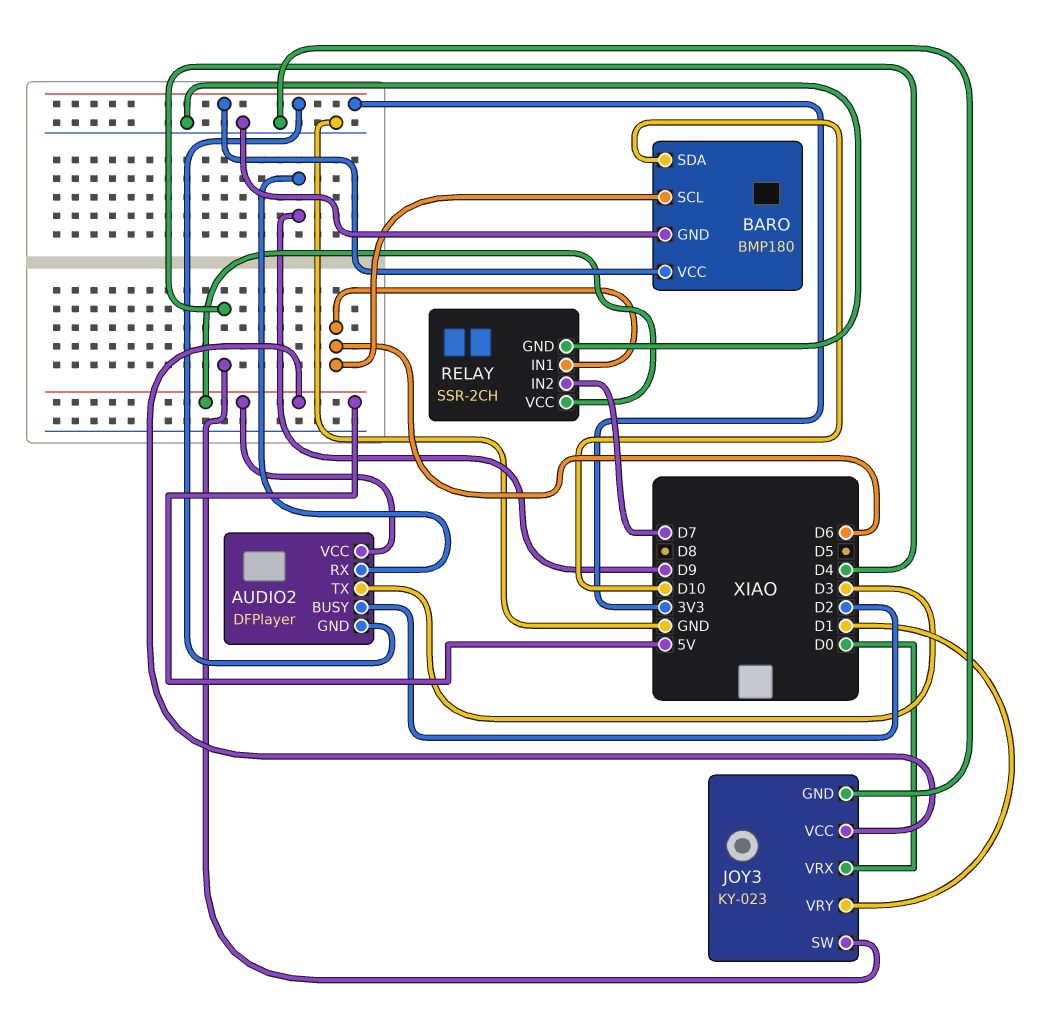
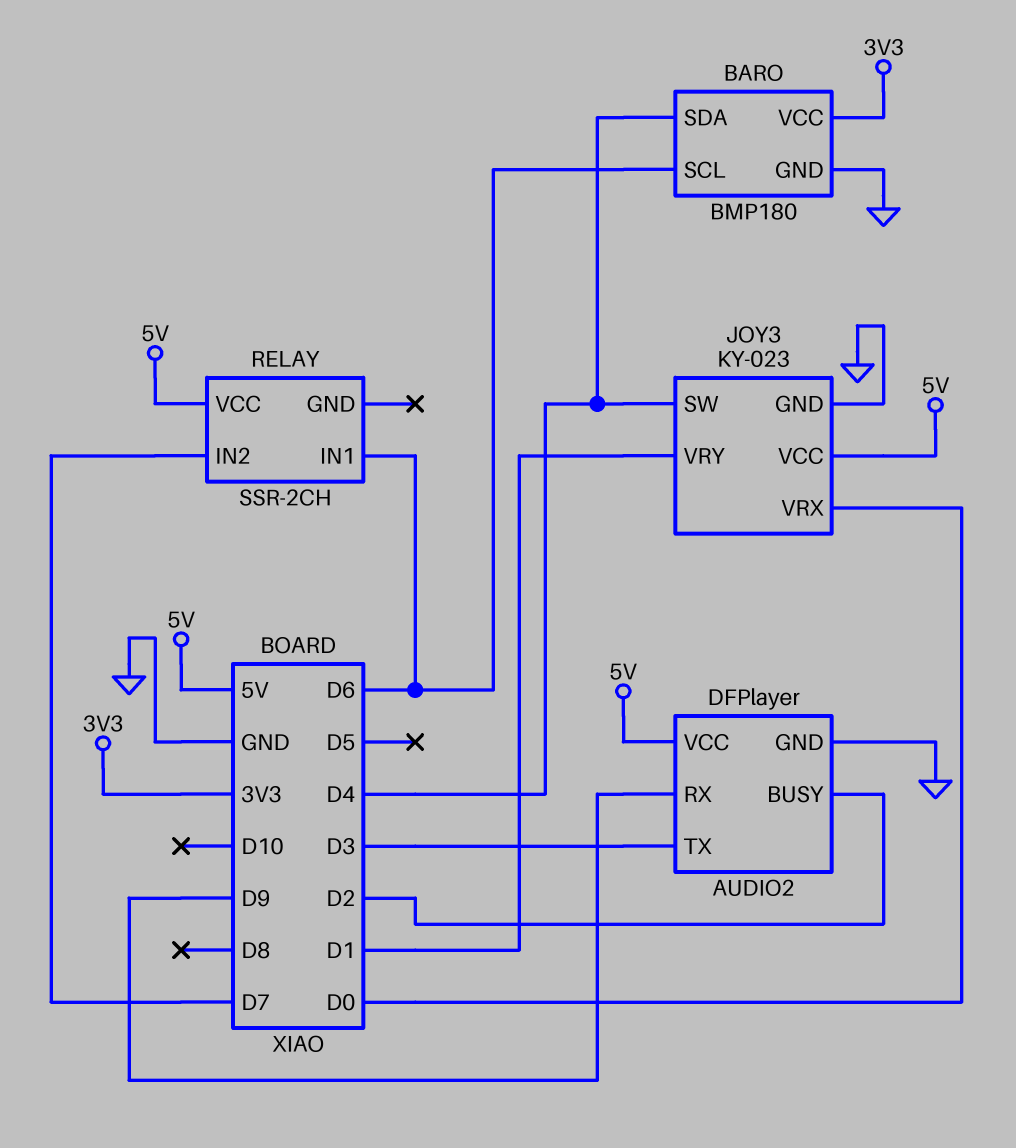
AUDIO2 pin GND: 3V3 -> GND
BARO pin SDA: D10 -> D4
RELAY pin GND: GND -> none

